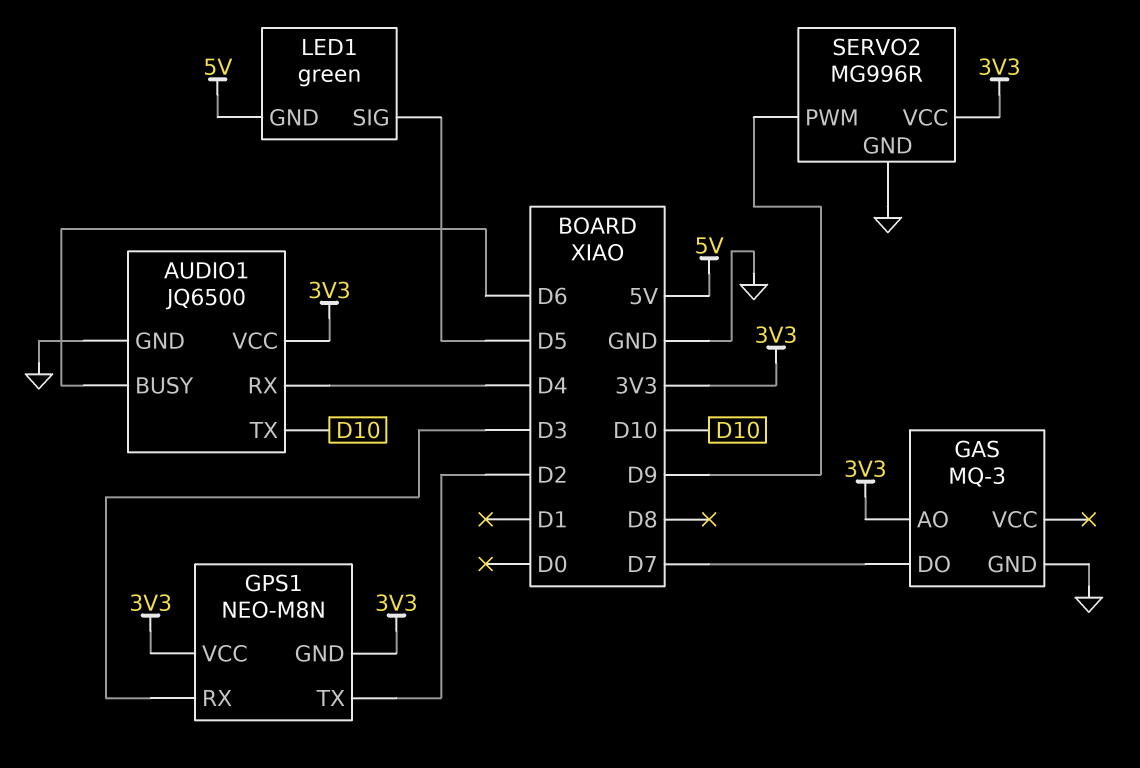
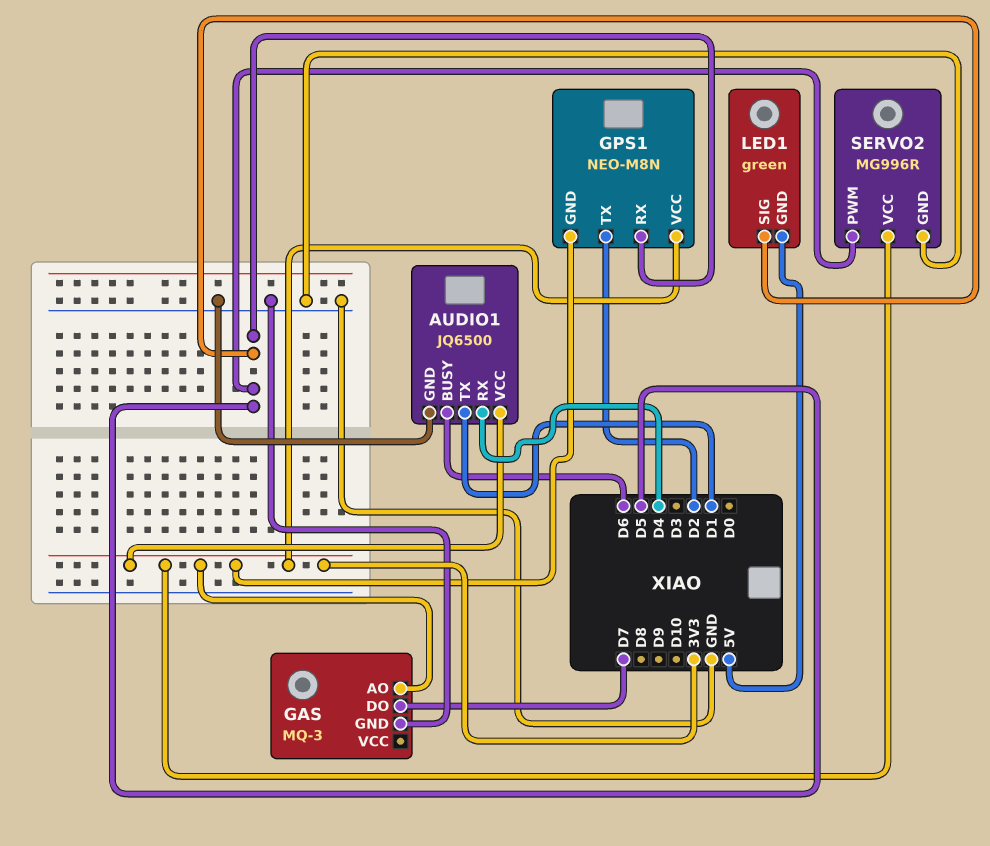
AUDIO1 pin TX: D10 -> D1
GPS1 pin RX: D3 -> D5
SERVO2 pin PWM: D9 -> D5

